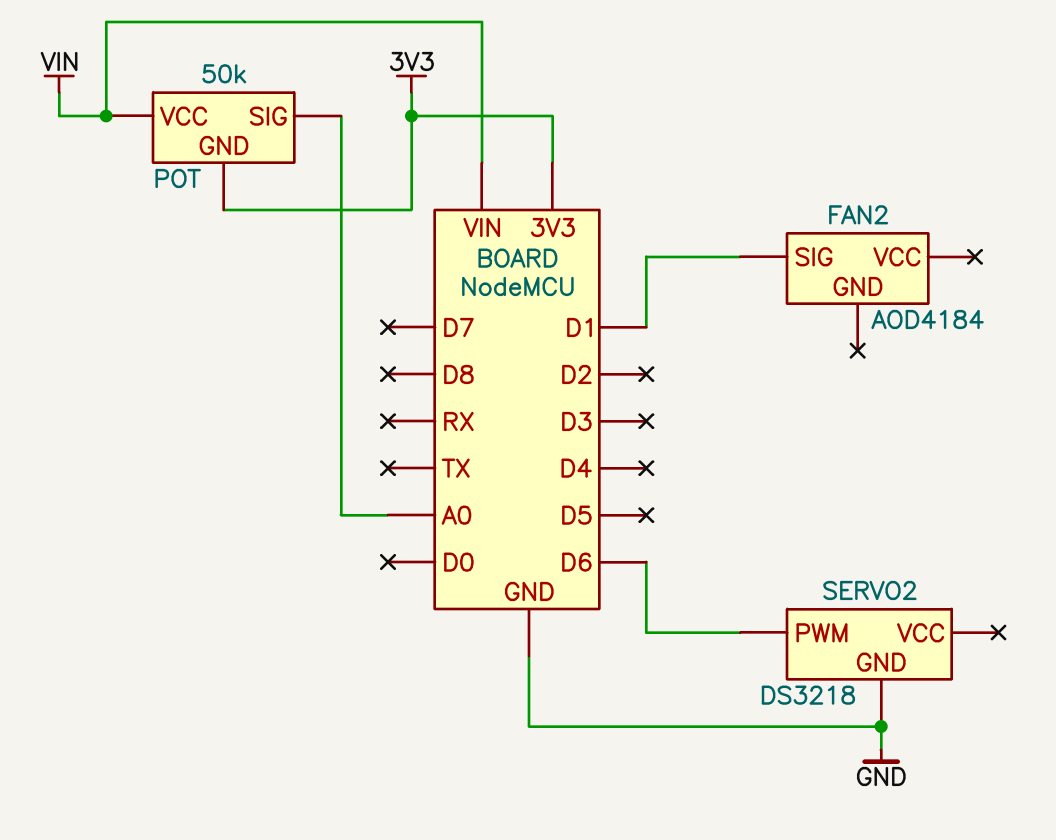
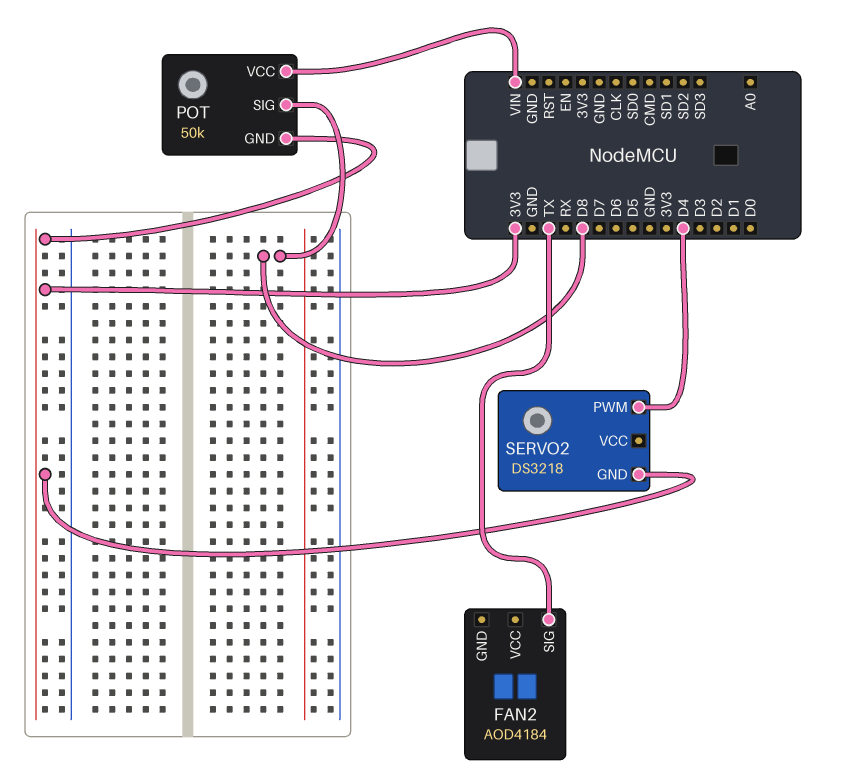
FAN2 pin SIG: D1 -> TX
POT pin SIG: A0 -> D8
SERVO2 pin GND: GND -> 3V3
SERVO2 pin PWM: D6 -> D4

